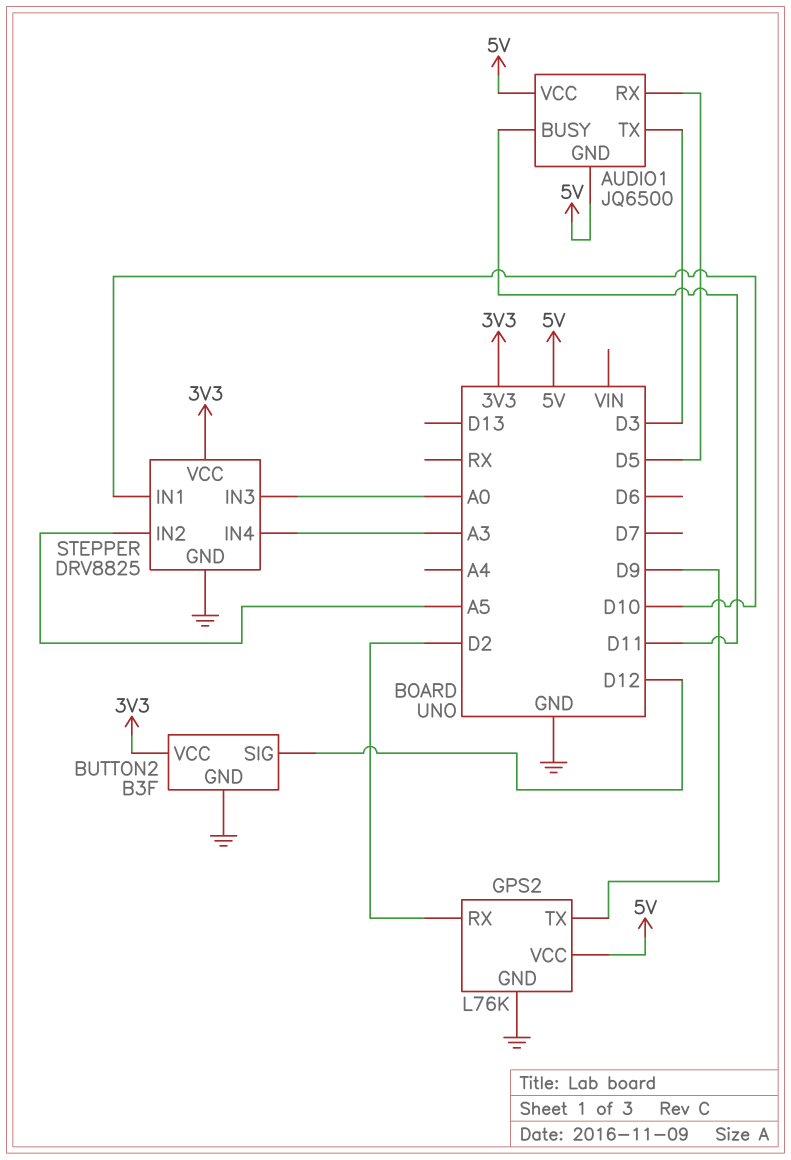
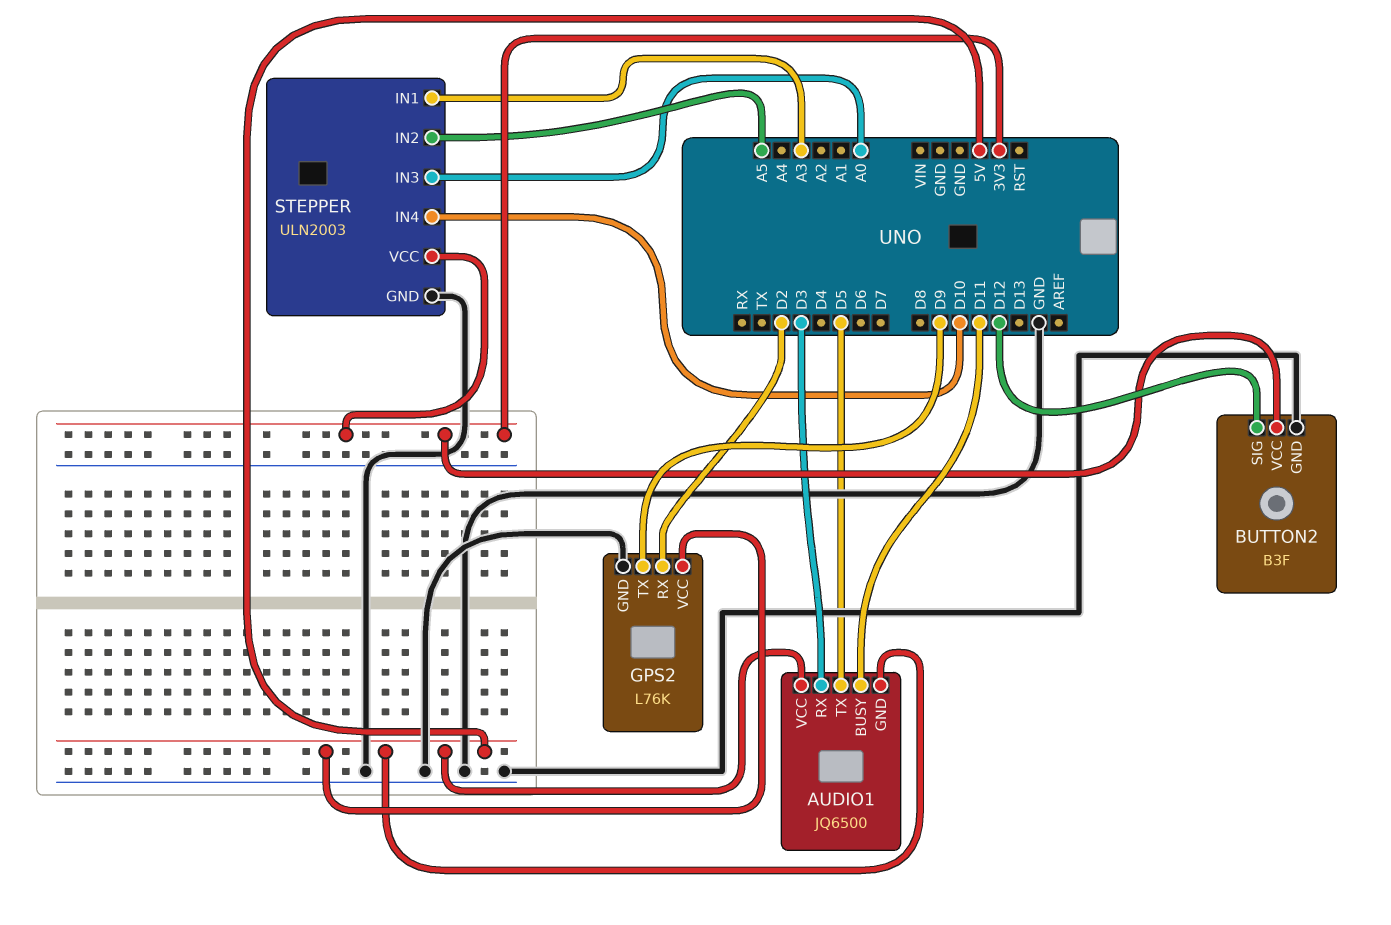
AUDIO1 pin RX: D5 -> D3
AUDIO1 pin TX: D3 -> D5
STEPPER: DRV8825 -> ULN2003
STEPPER pin IN1: D10 -> A3
STEPPER pin IN4: A3 -> D10

